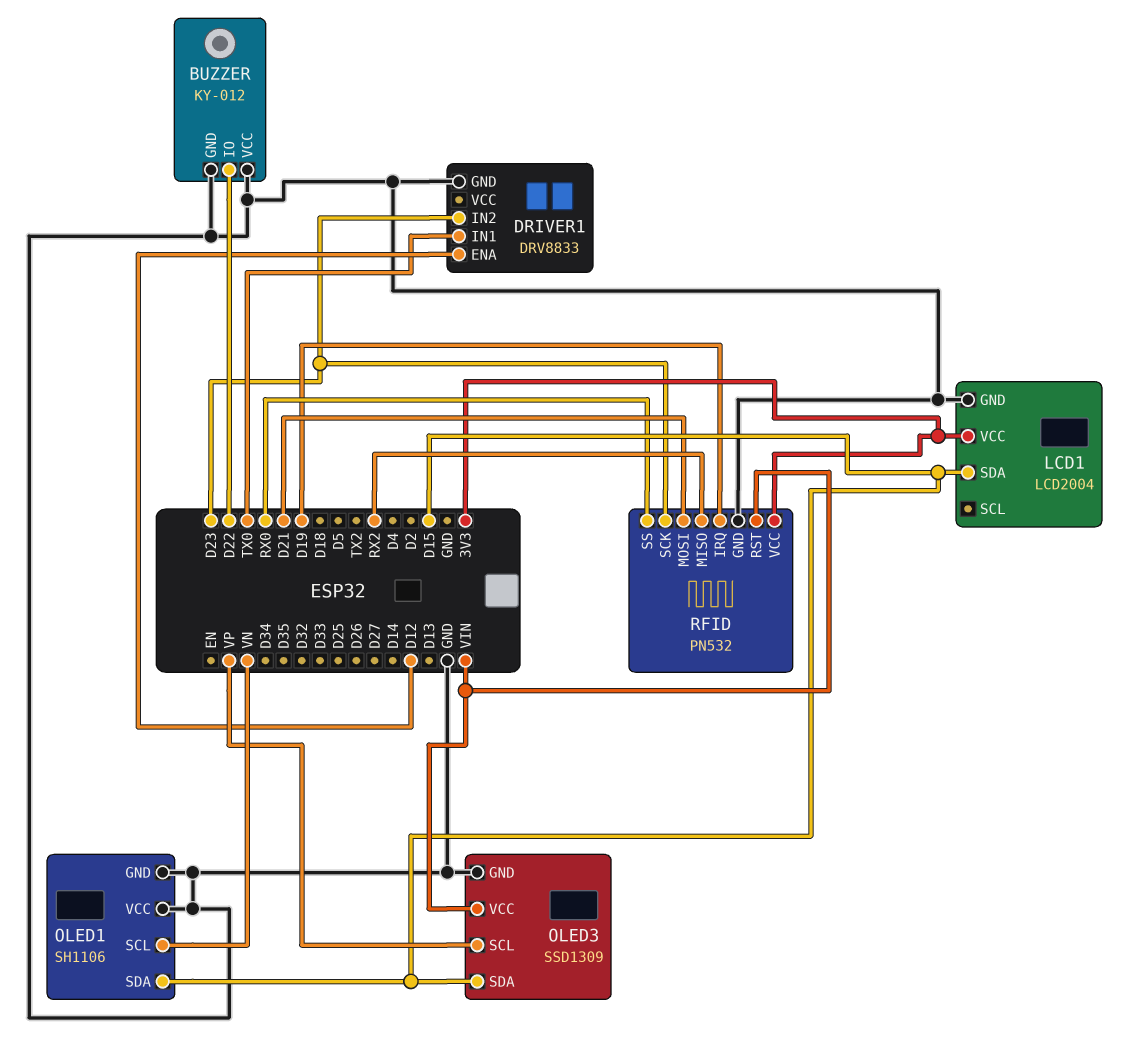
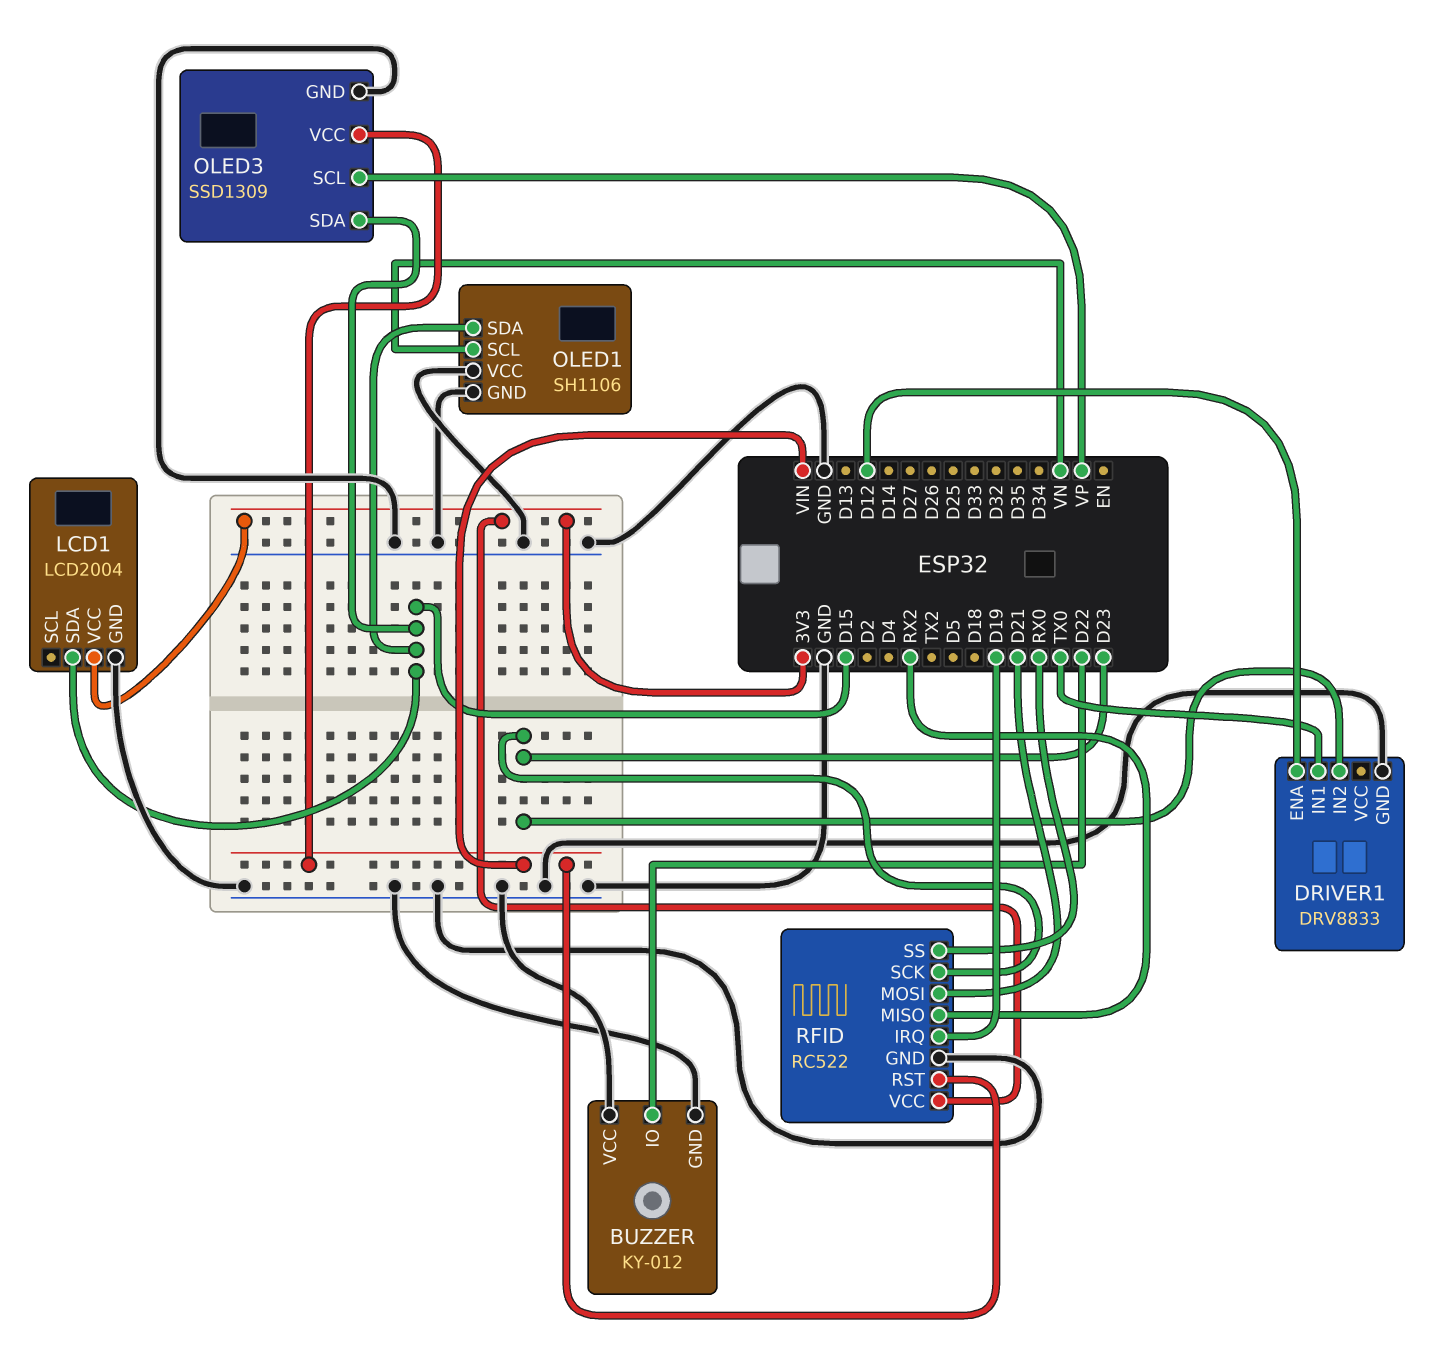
RFID: PN532 -> RC522

